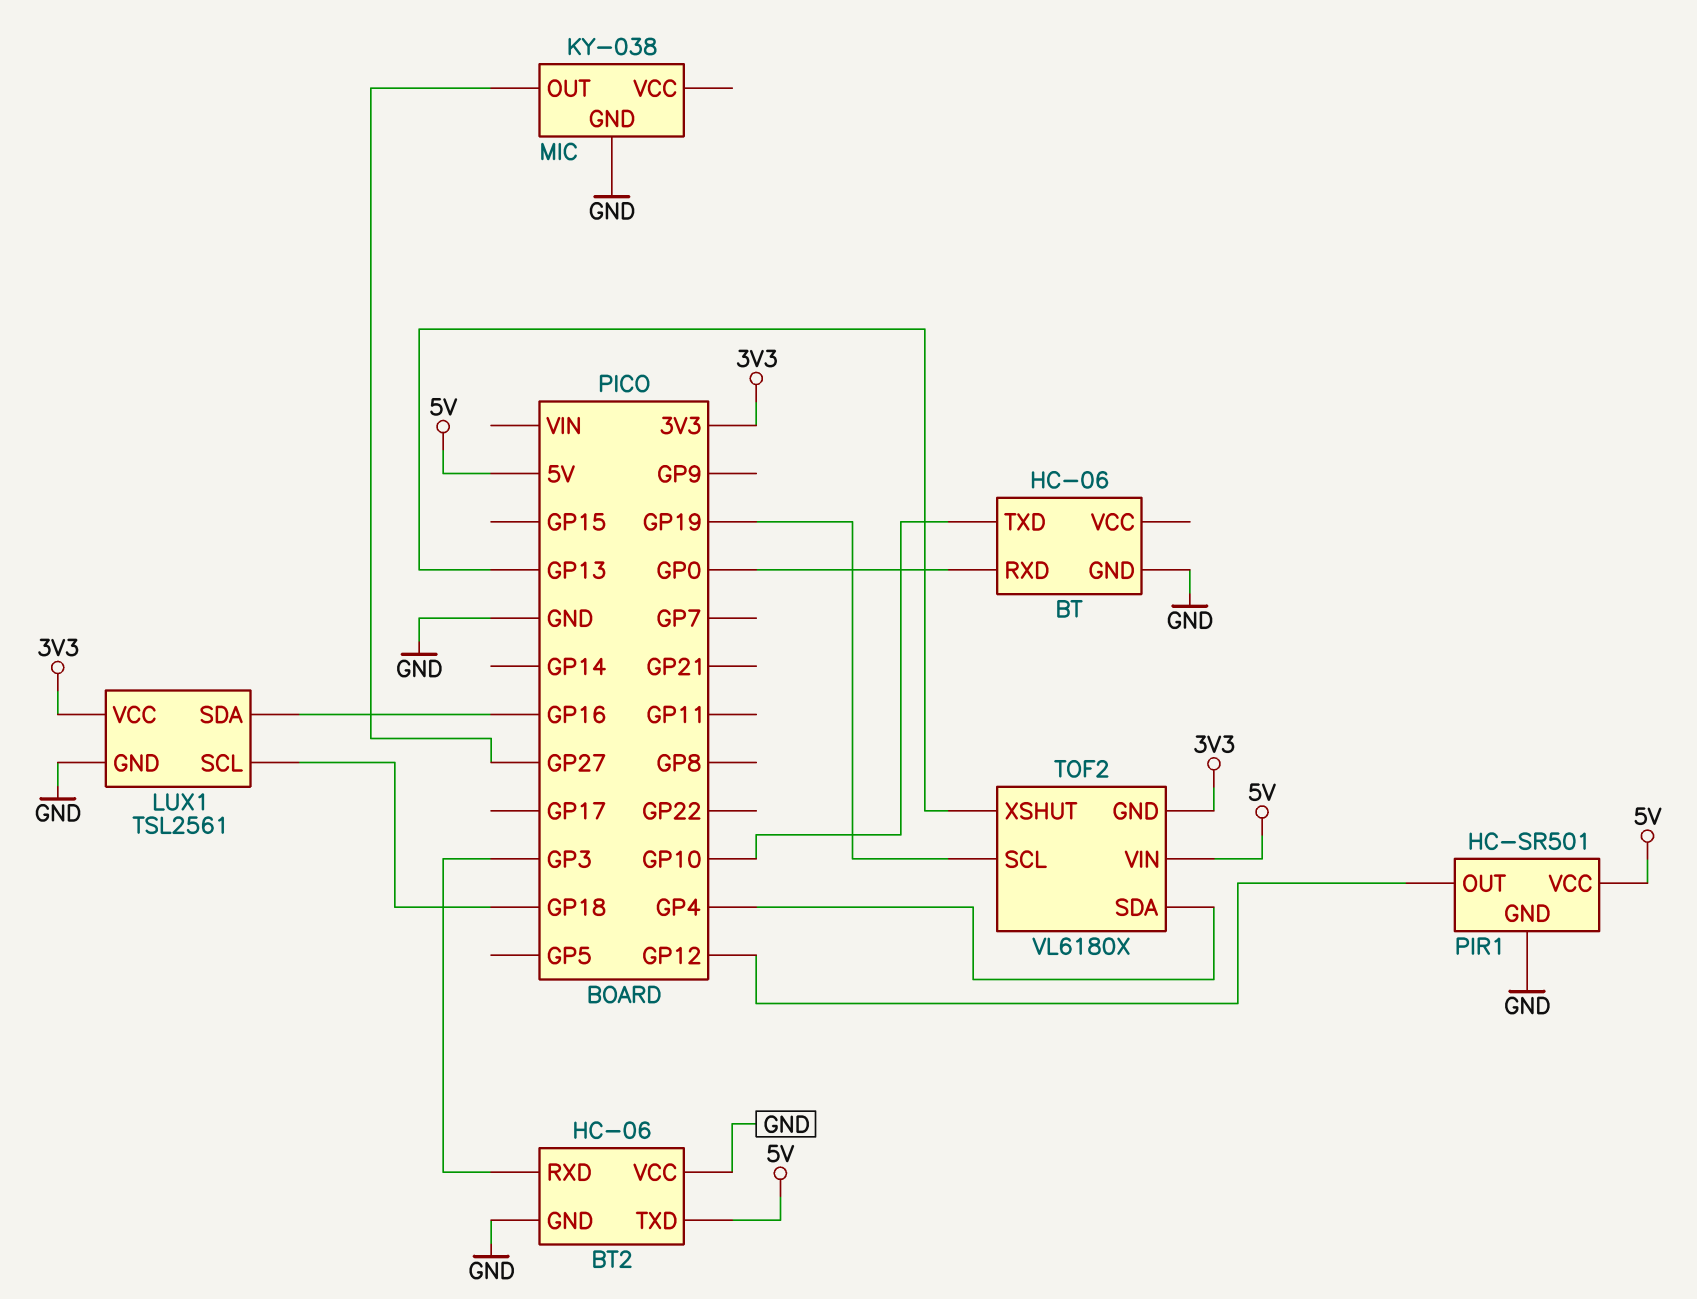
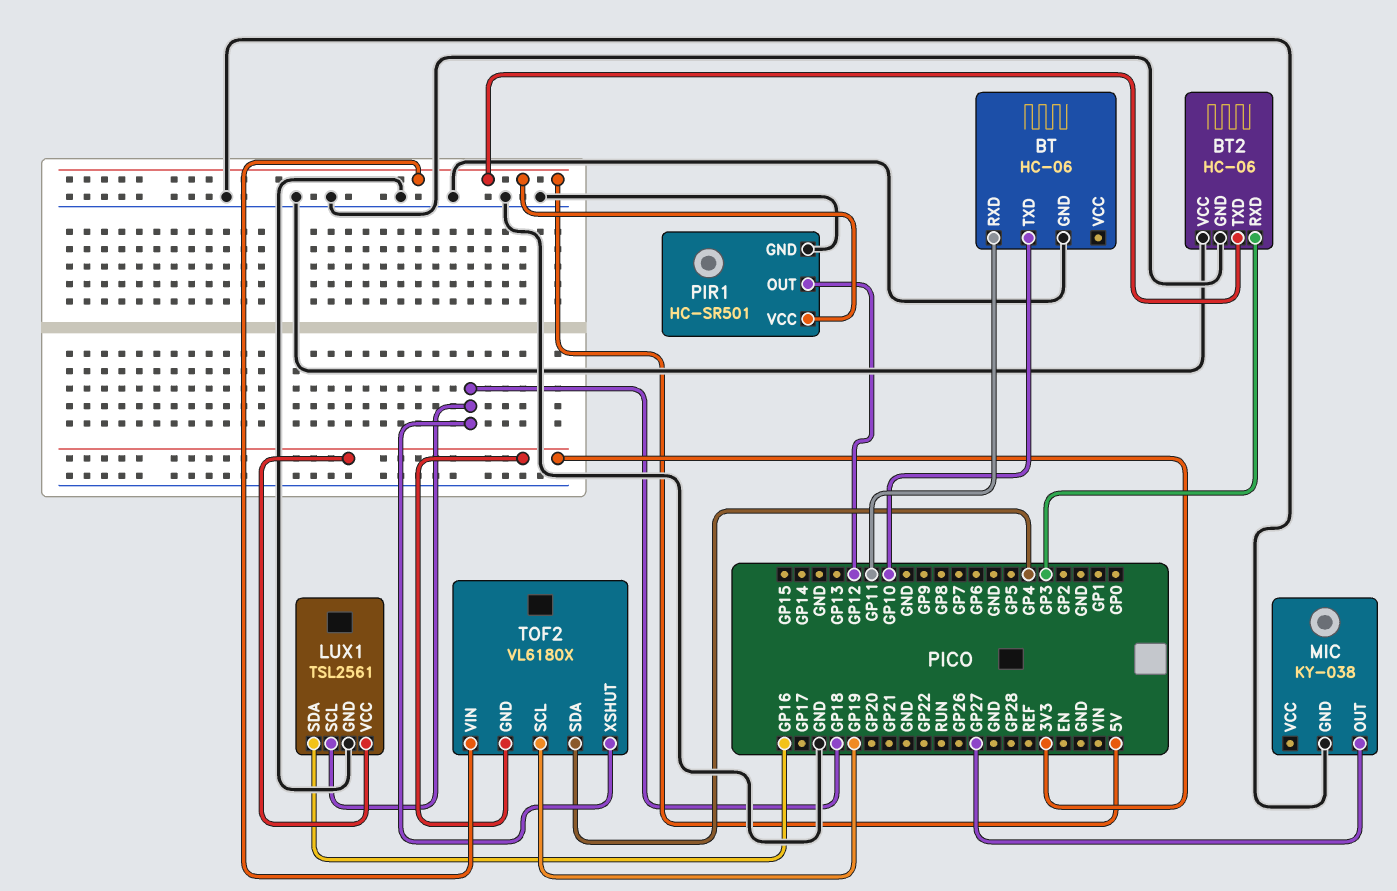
BT pin RXD: GP0 -> GP11
TOF2 pin XSHUT: GP13 -> GP18

